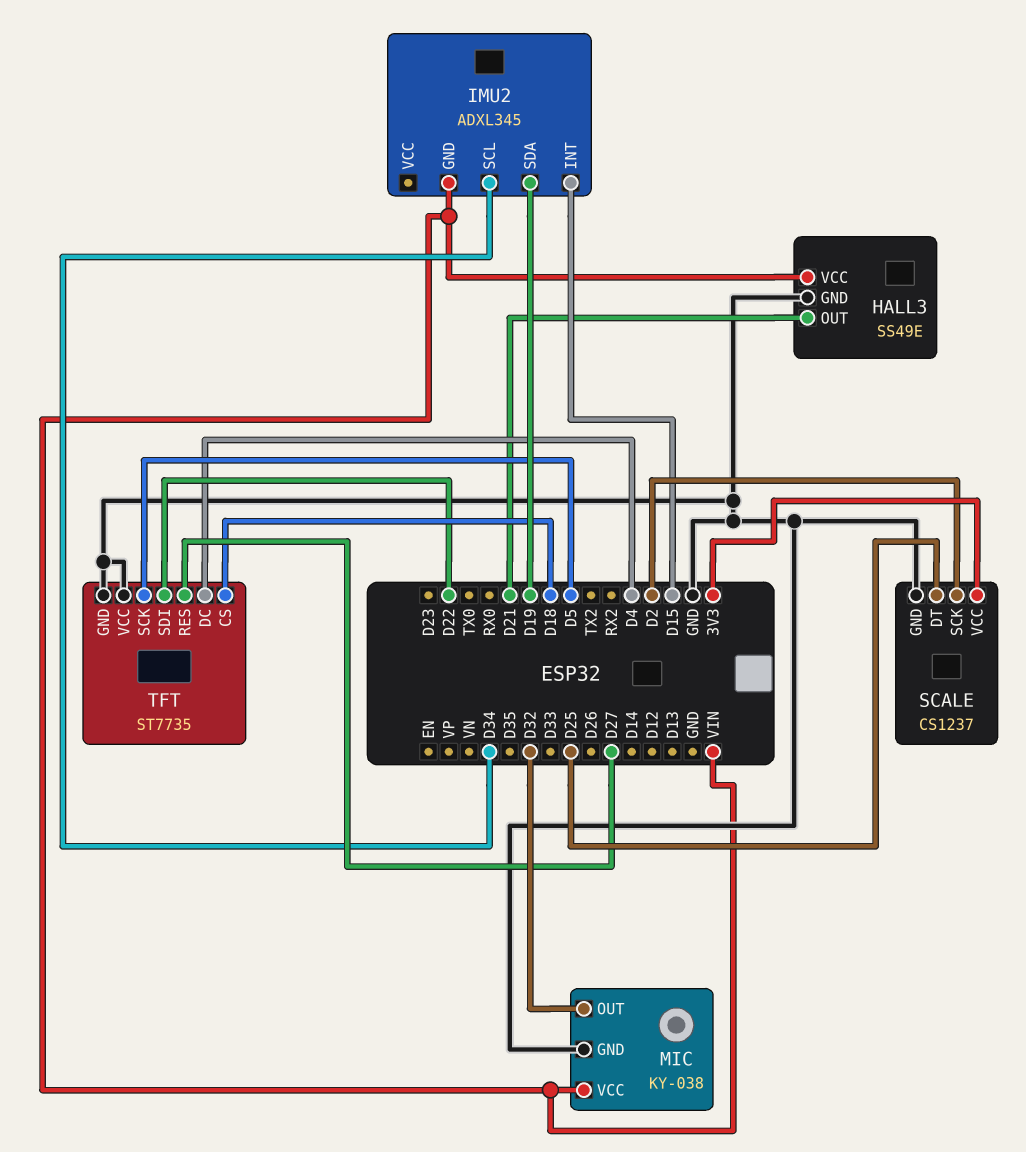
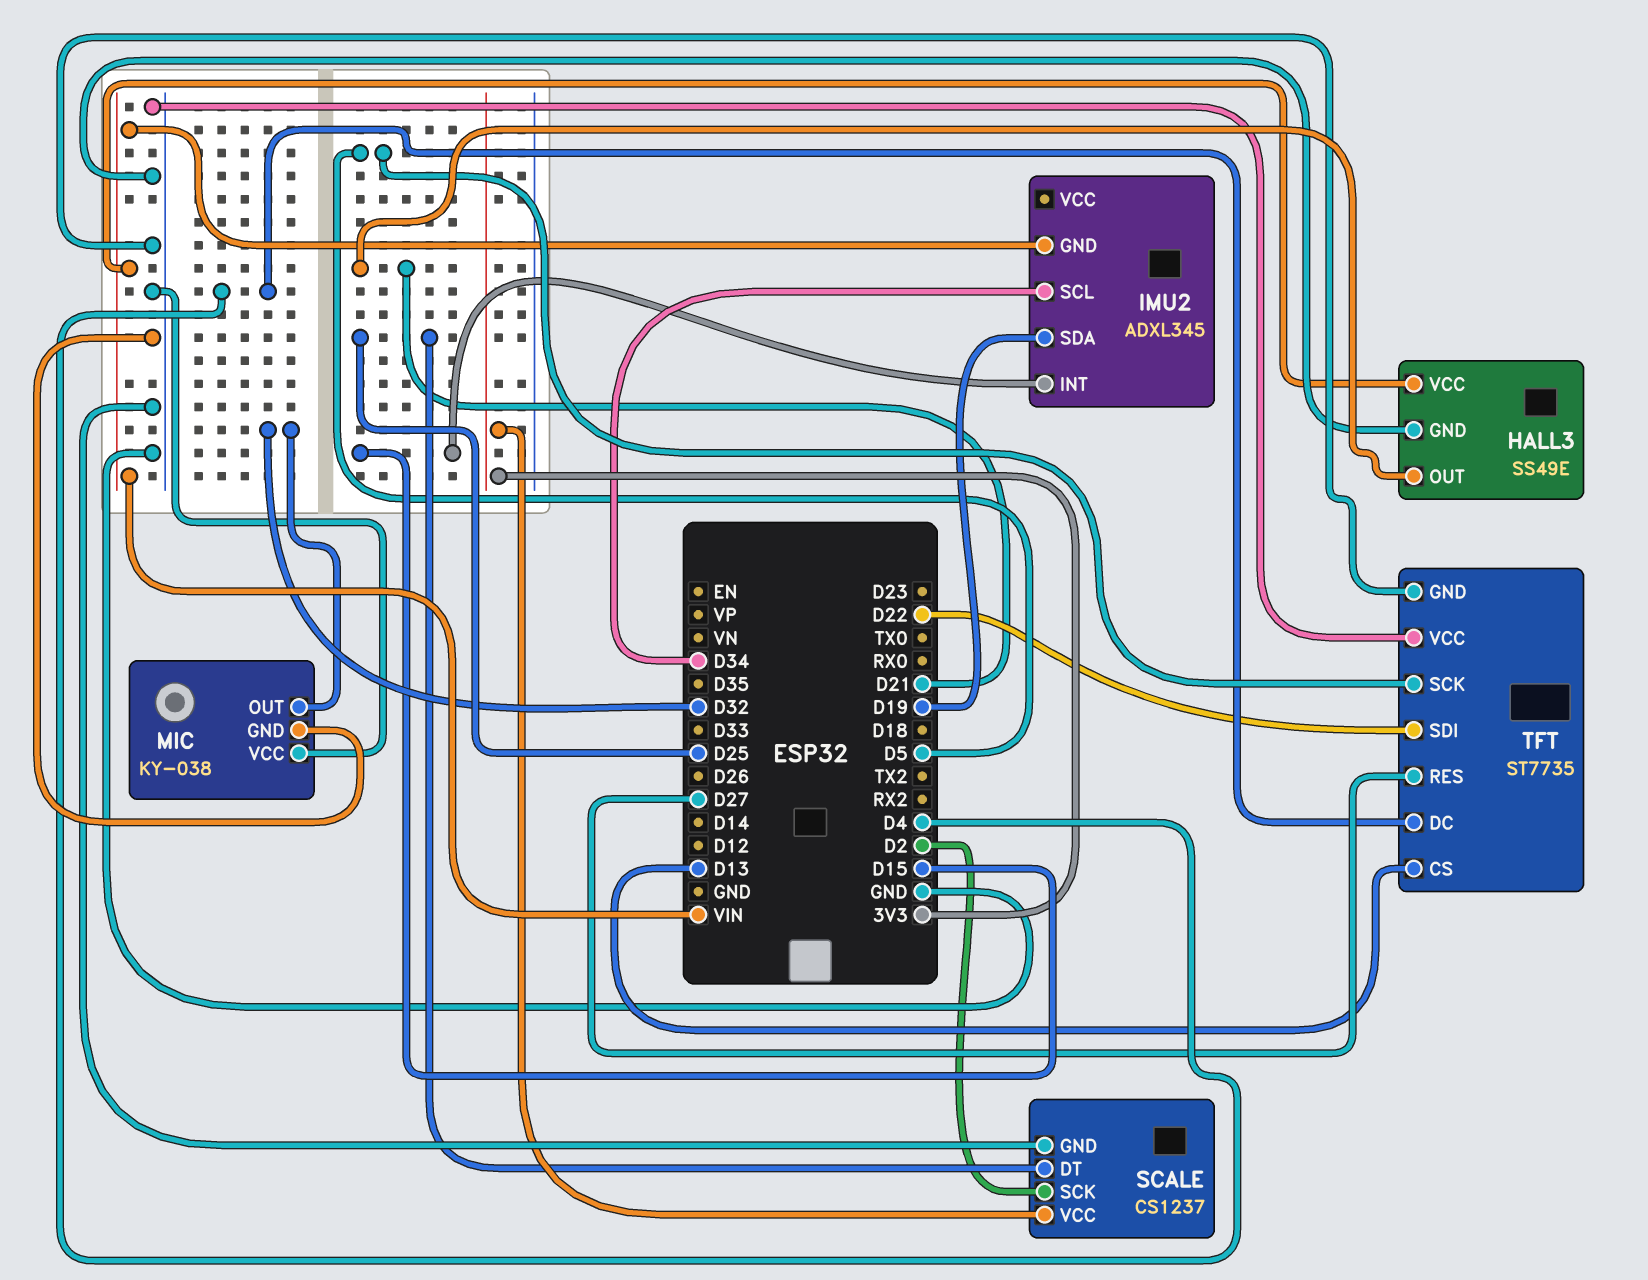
MIC pin VCC: VIN -> GND
TFT pin CS: D18 -> D13

